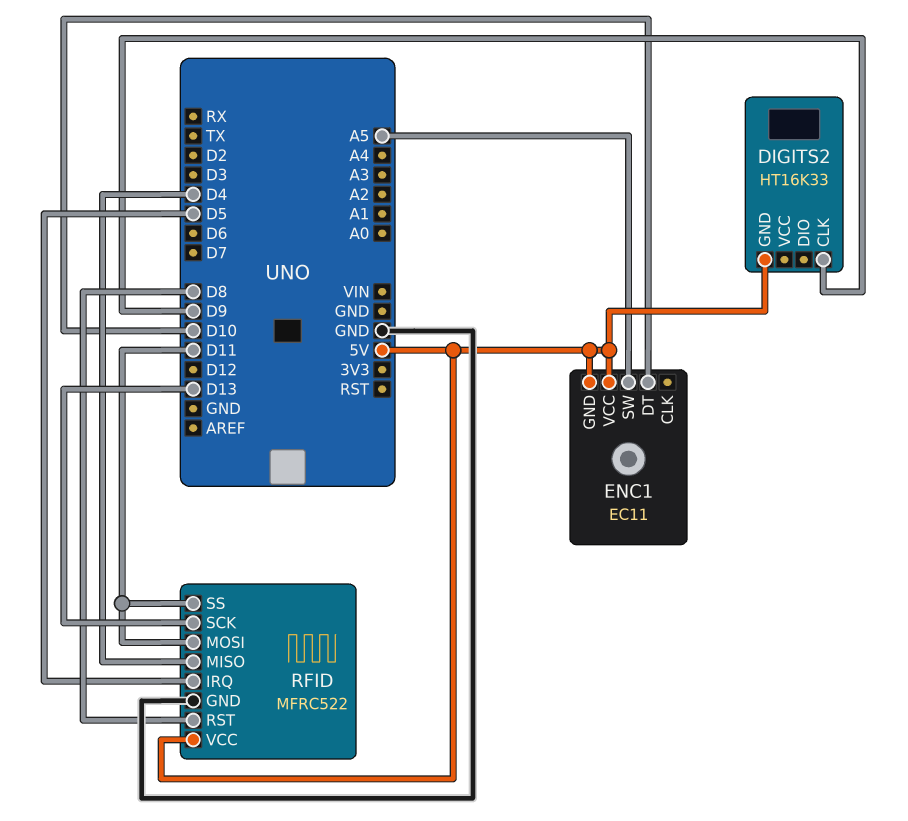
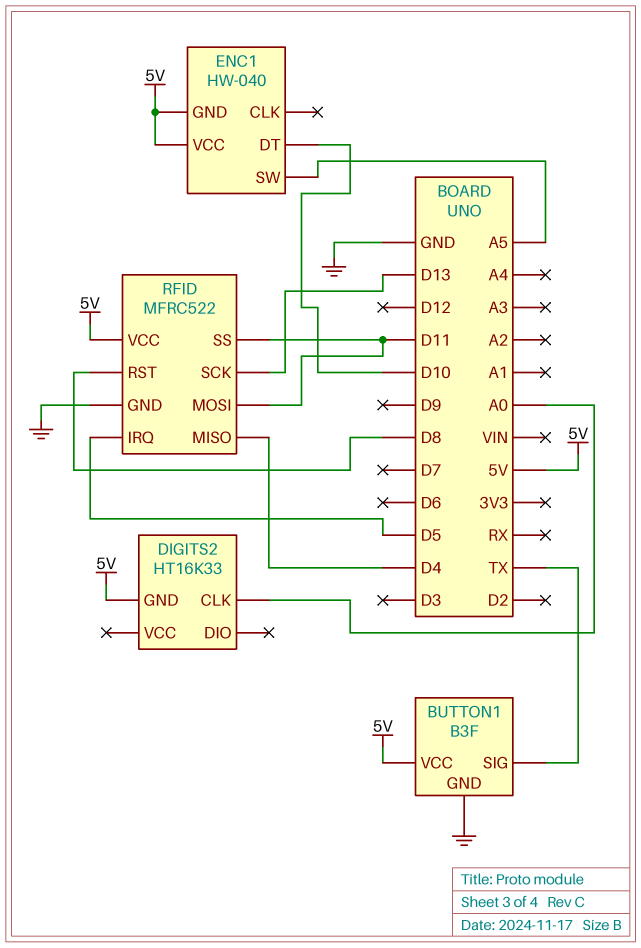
BUTTON1: none -> B3F
BUTTON1 pin GND: none -> GND
BUTTON1 pin SIG: none -> TX
BUTTON1 pin VCC: none -> 5V
DIGITS2 pin CLK: D9 -> A0
ENC1: EC11 -> HW-040

